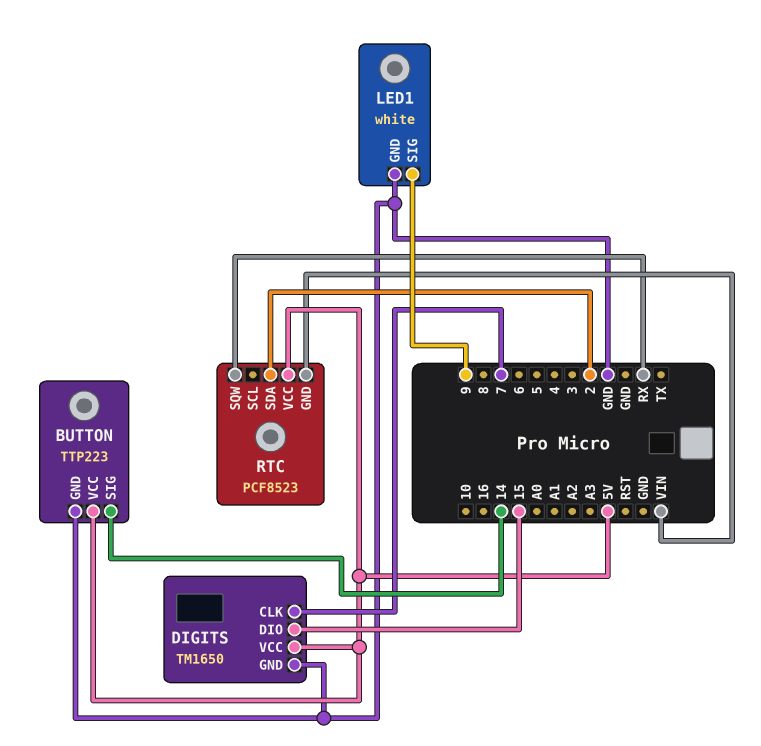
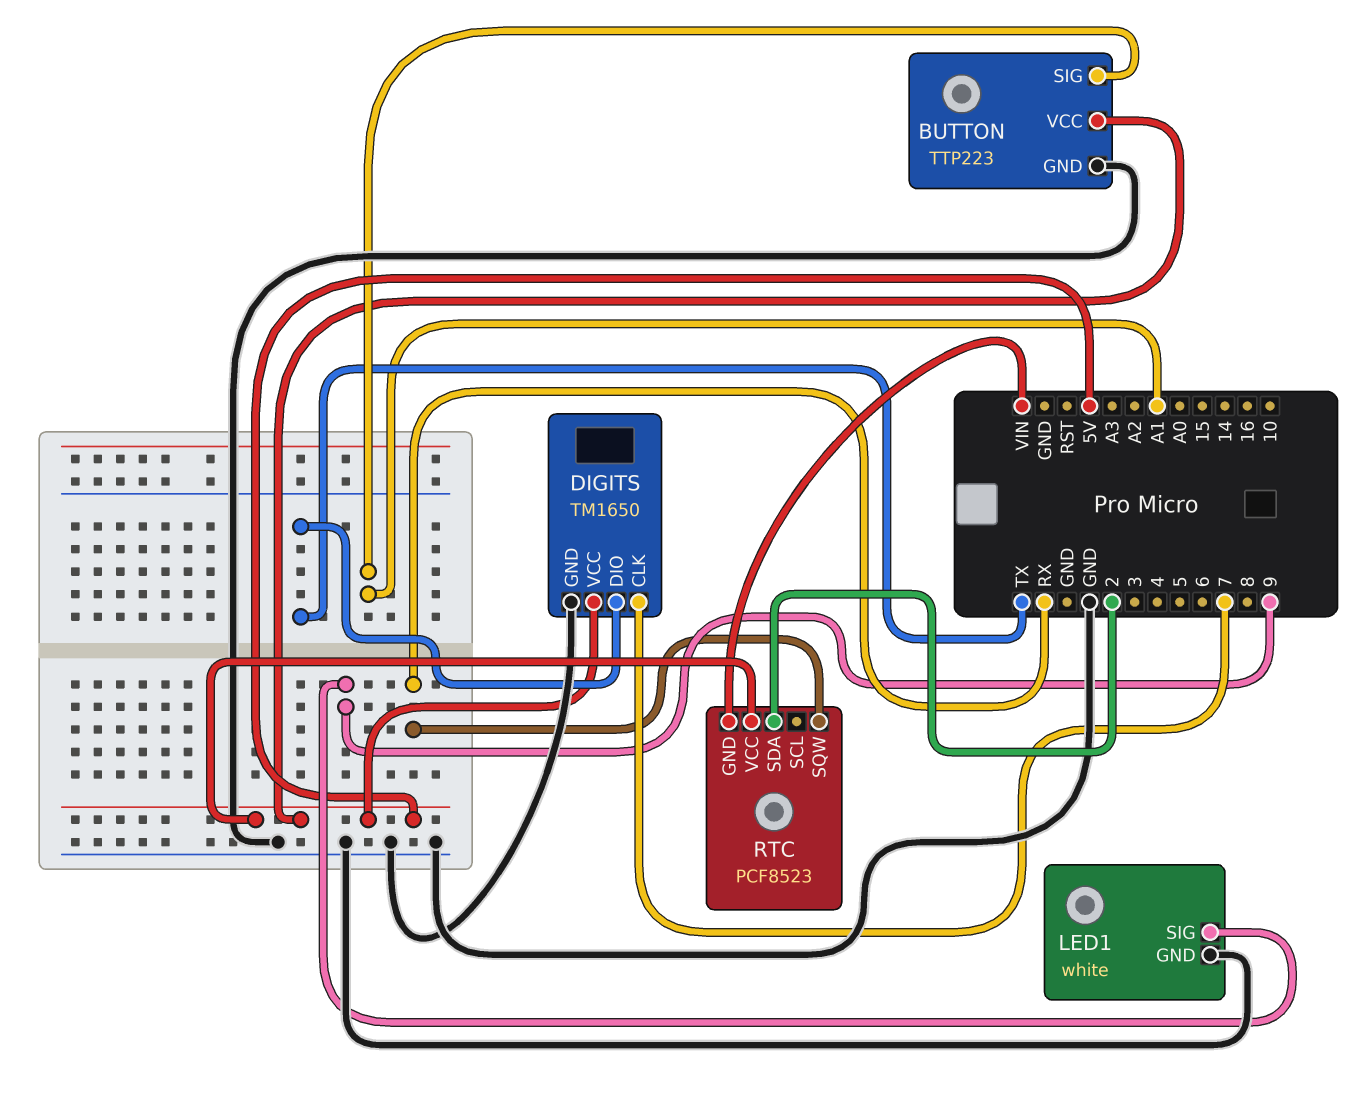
BUTTON pin SIG: 14 -> A1
DIGITS pin DIO: 15 -> TX

